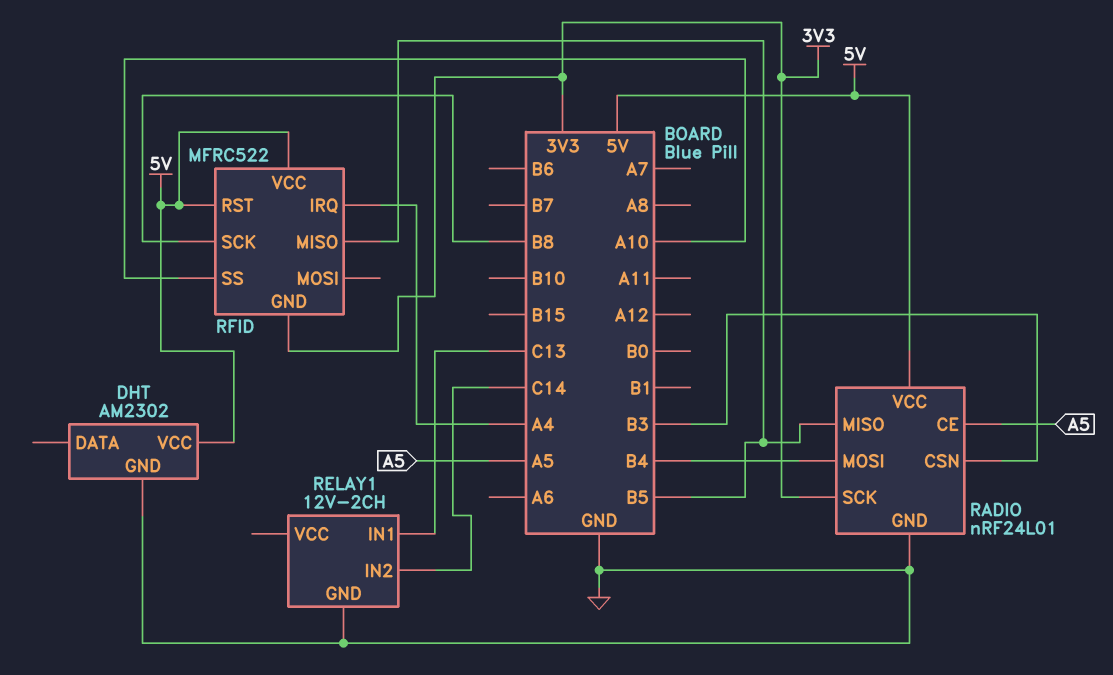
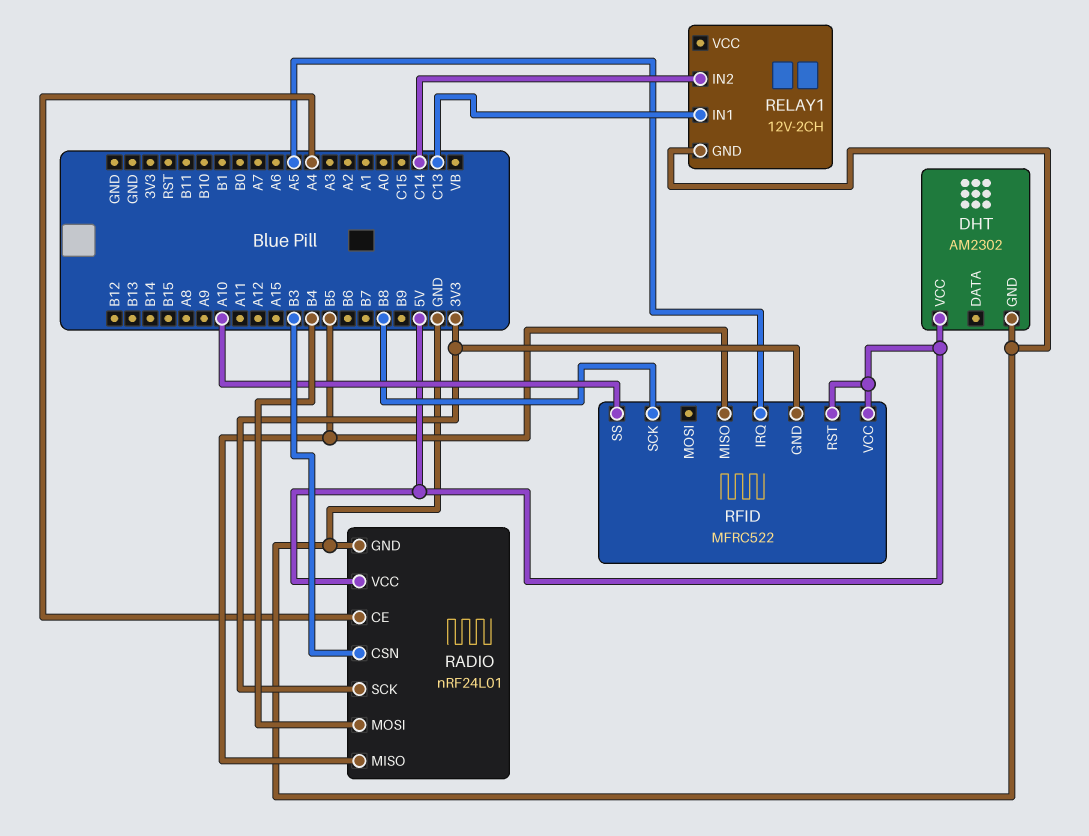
RADIO pin CE: A5 -> A4
RFID pin IRQ: A4 -> A5

